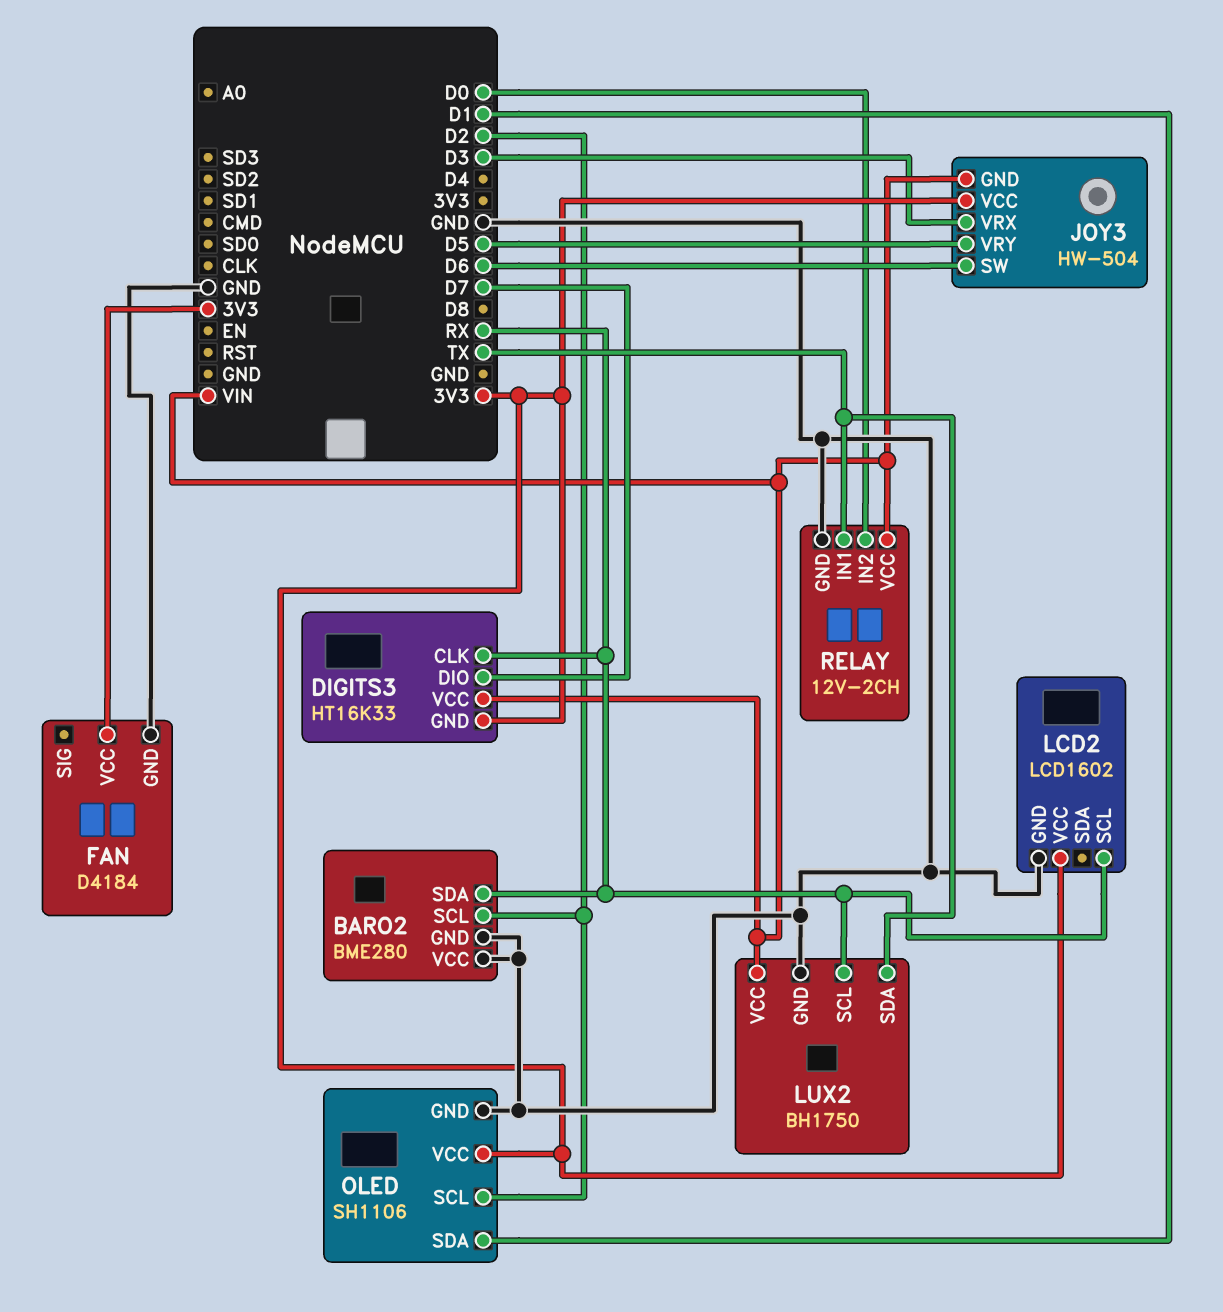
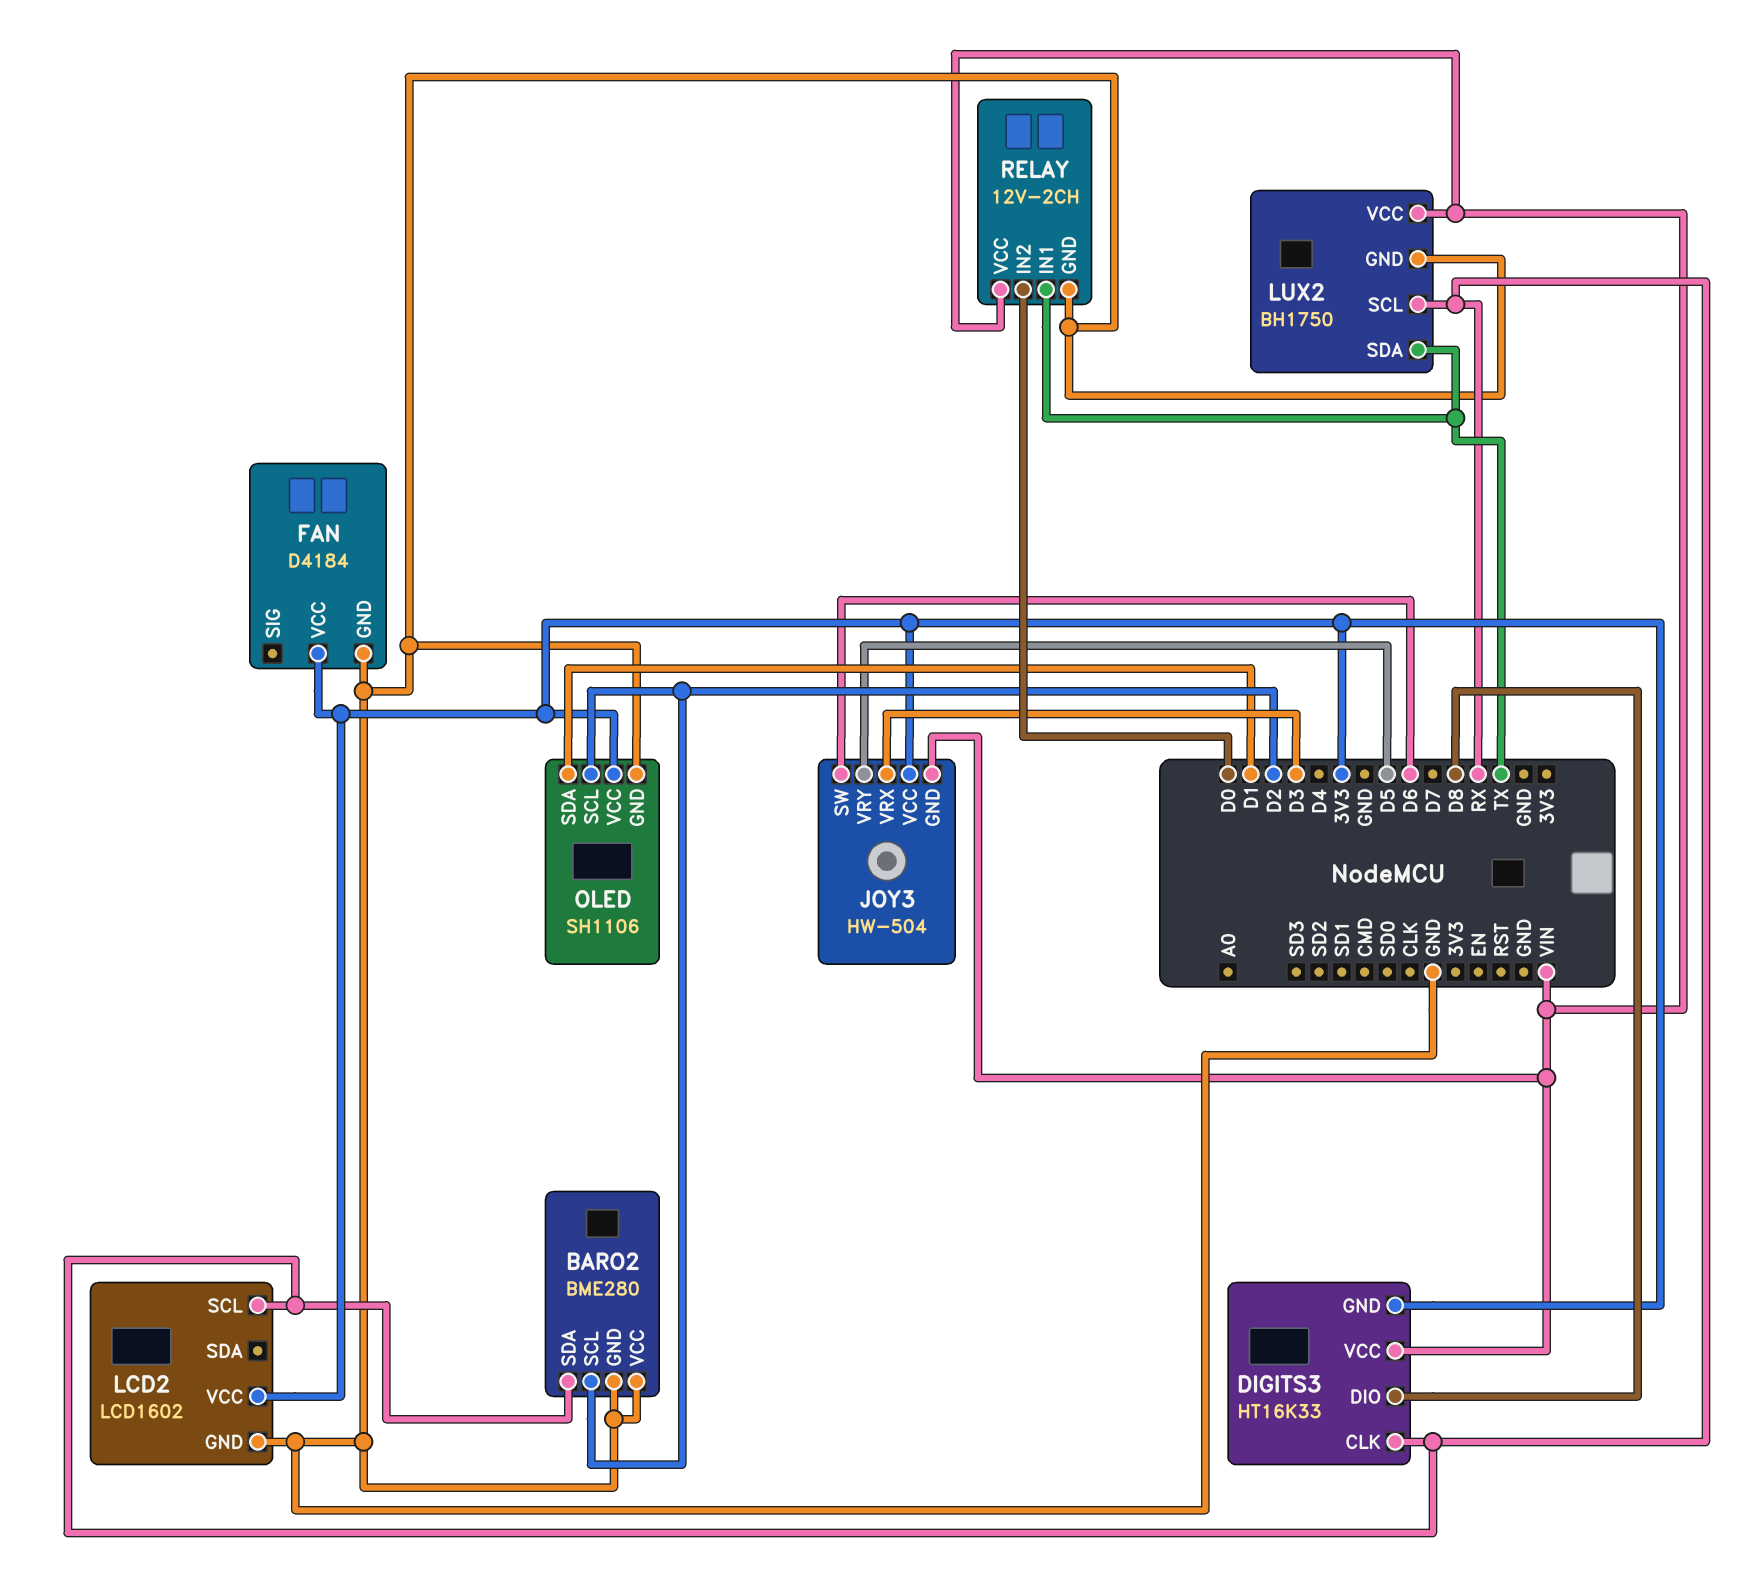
DIGITS3 pin DIO: D7 -> D8

